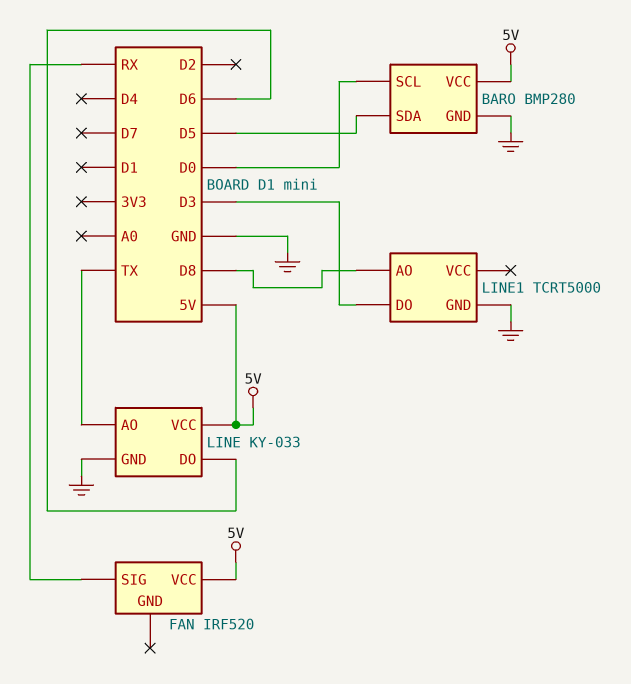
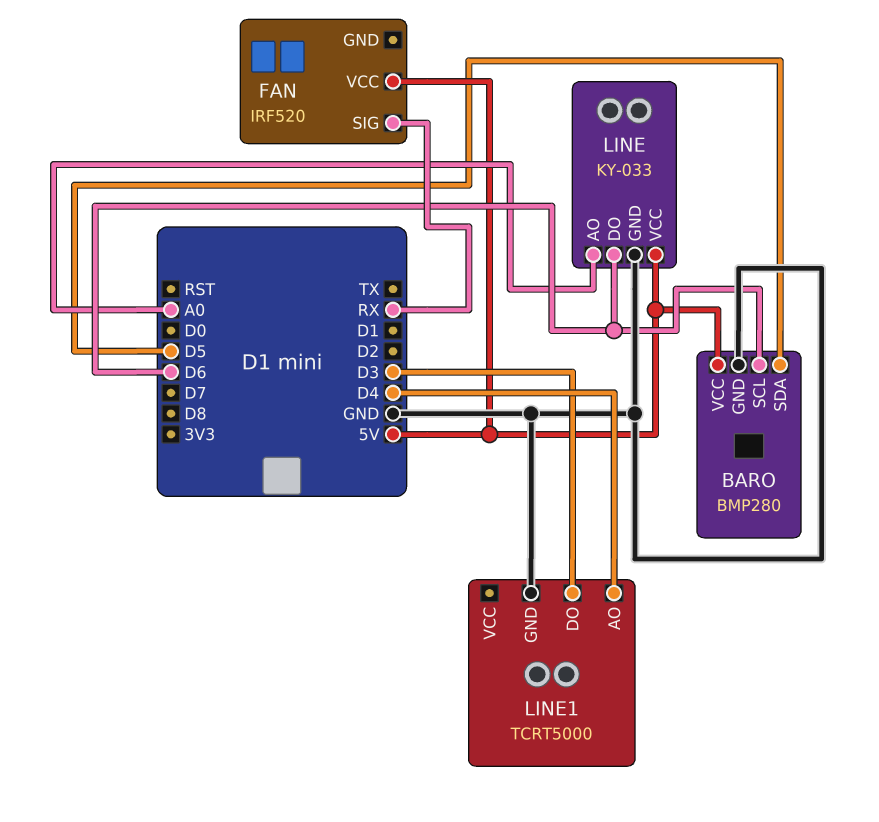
BARO pin SCL: D0 -> D6
LINE pin AO: TX -> A0
LINE1 pin AO: D8 -> D4

